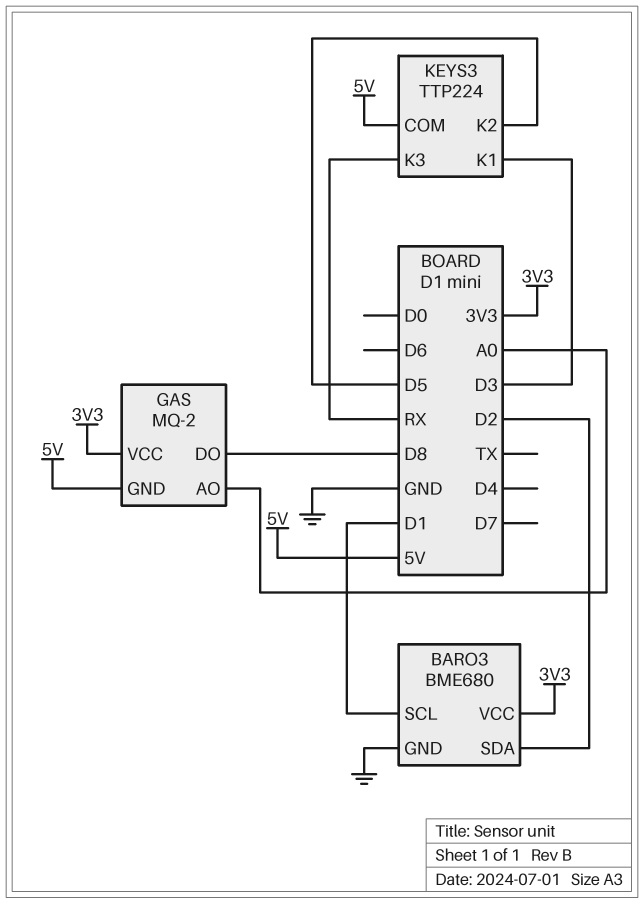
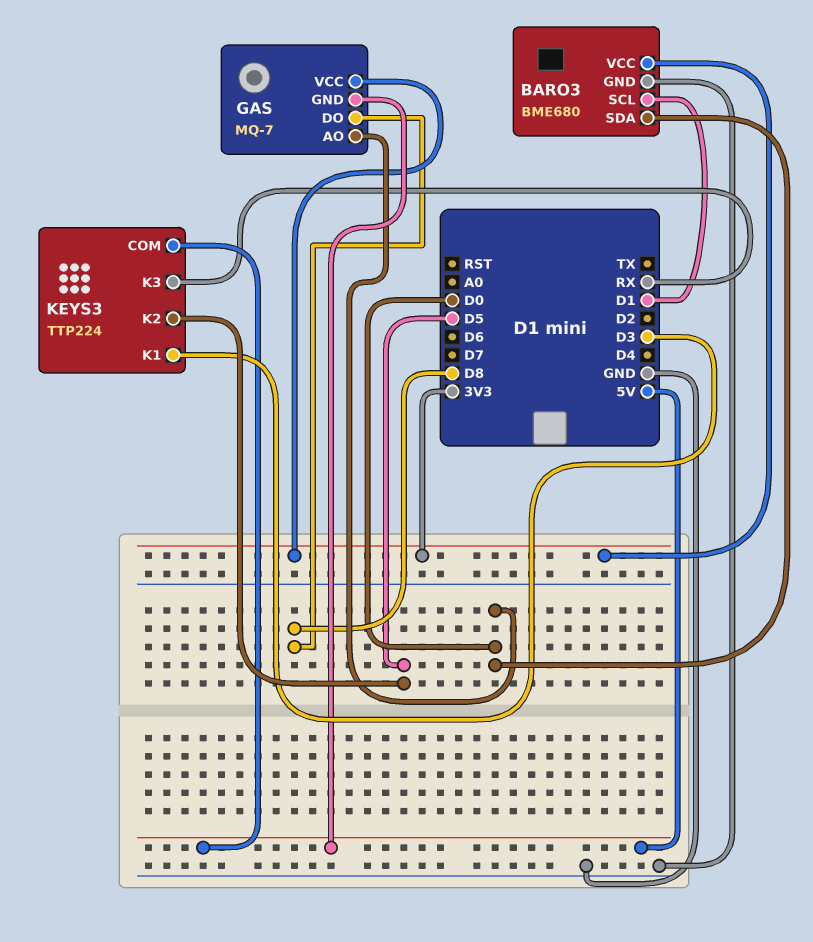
BARO3 pin SDA: D2 -> D0
GAS: MQ-2 -> MQ-7
GAS pin AO: A0 -> D0

